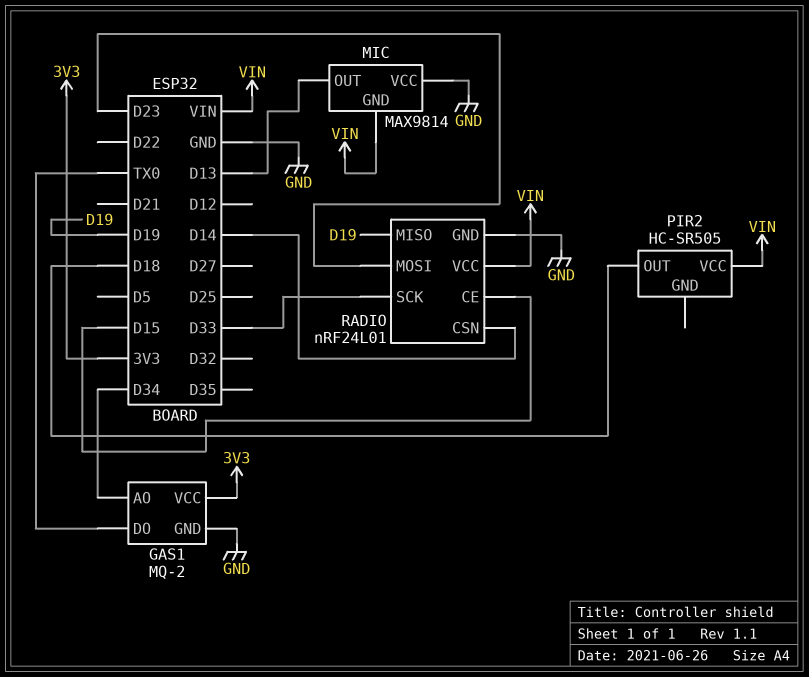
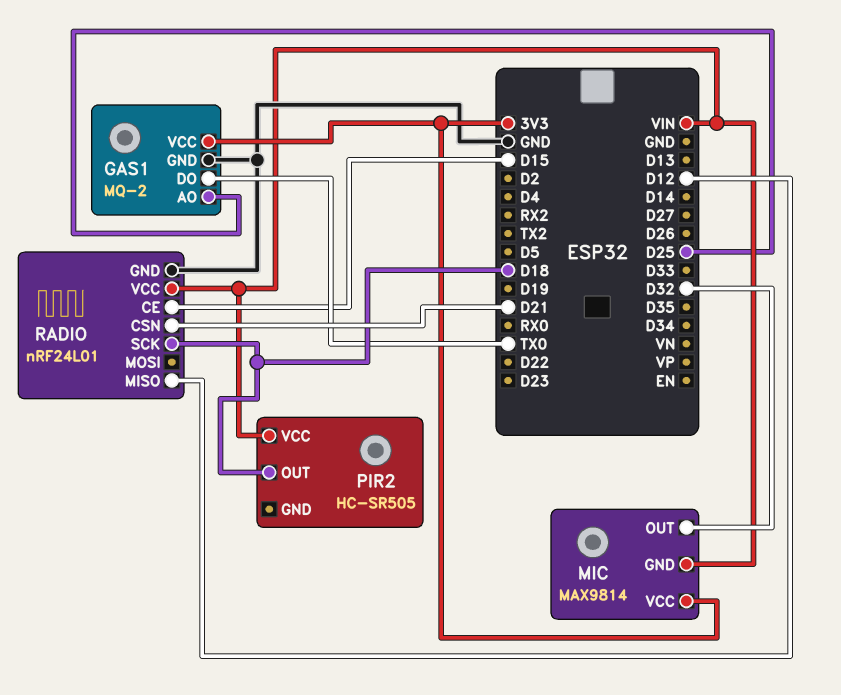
GAS1 pin AO: D34 -> D25
MIC pin OUT: D13 -> D32
MIC pin VCC: GND -> 3V3
RADIO pin CSN: D14 -> D21
RADIO pin MISO: D19 -> D12
RADIO pin MOSI: D23 -> none
RADIO pin SCK: D33 -> D18

